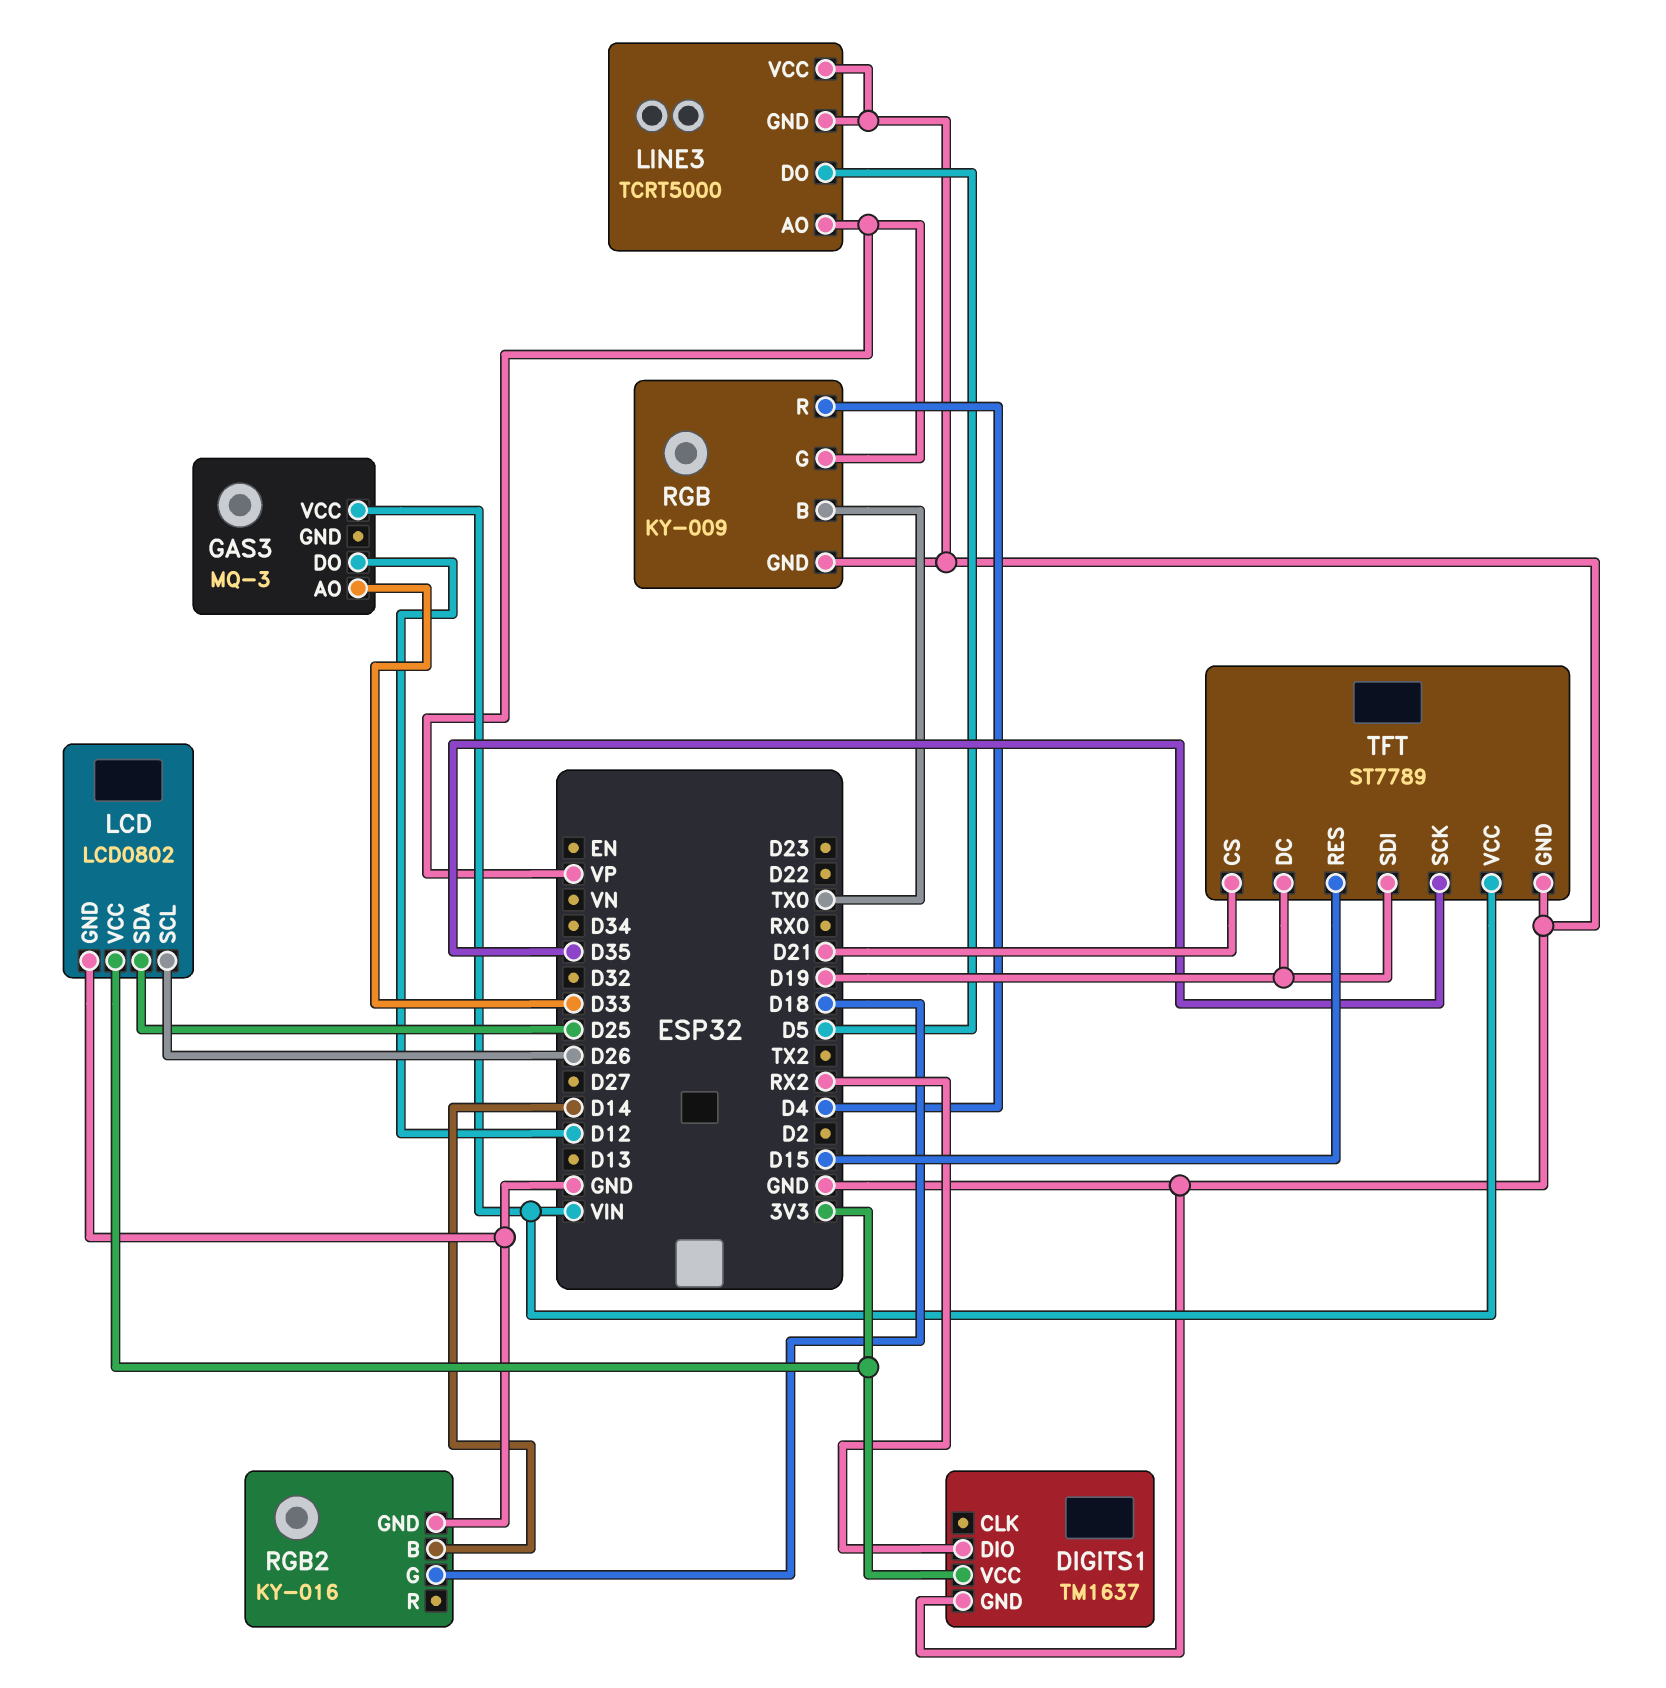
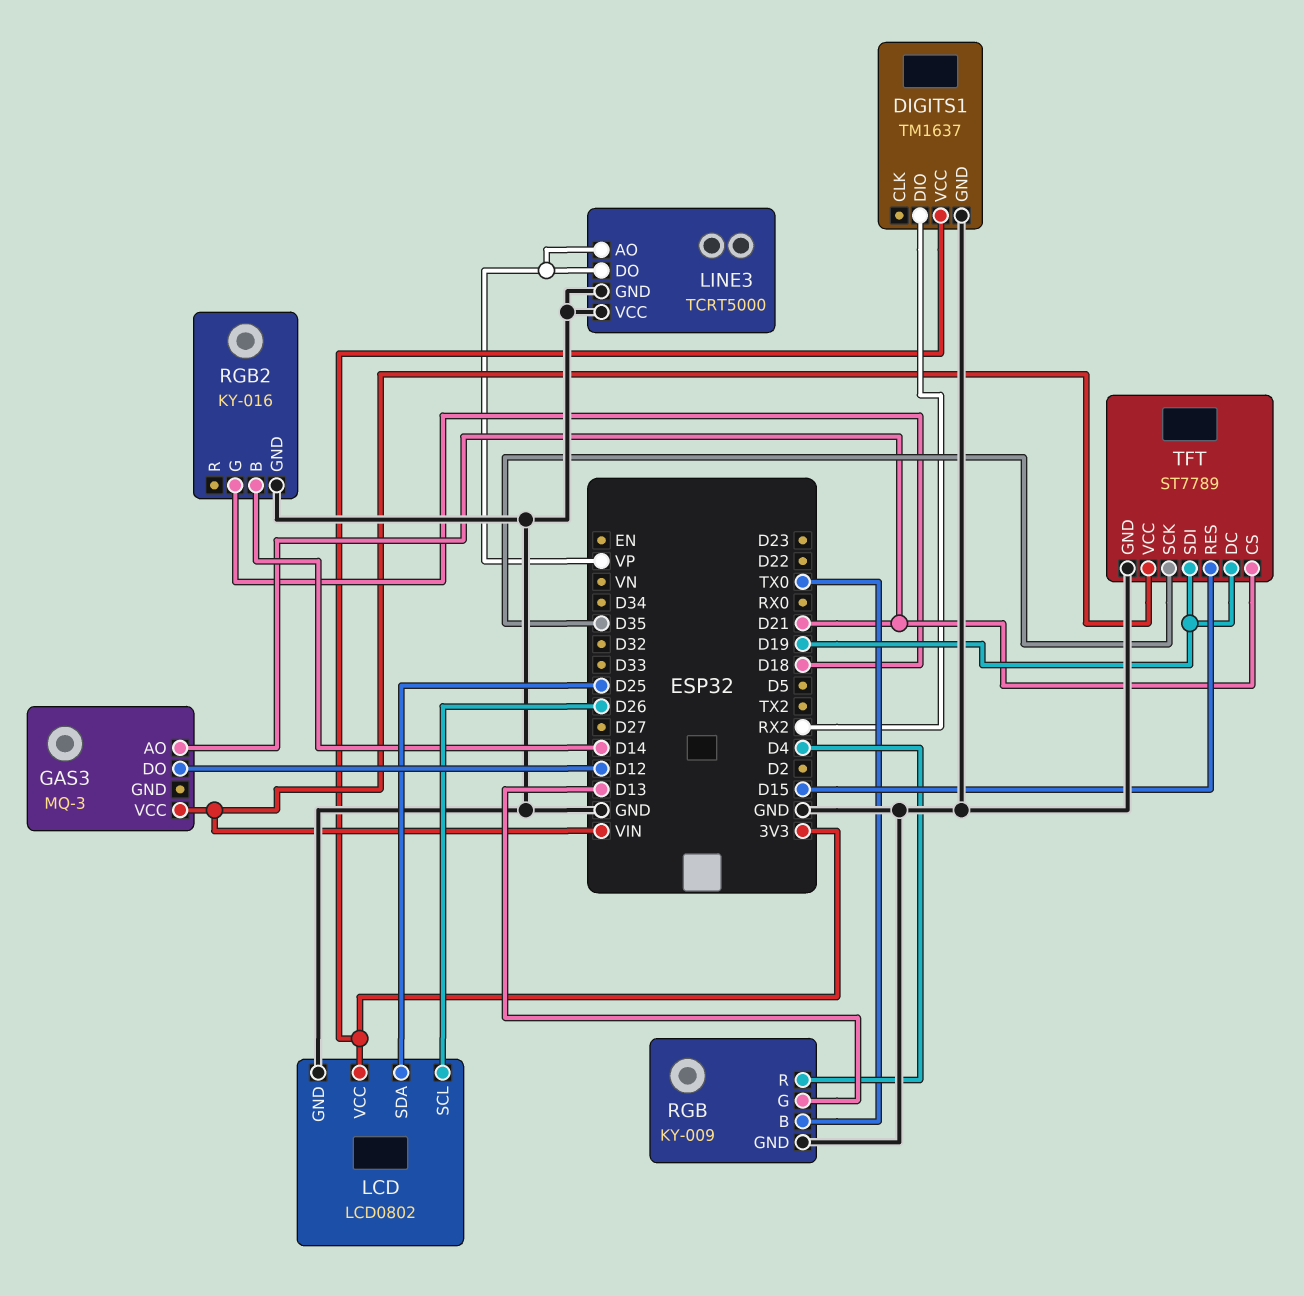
GAS3 pin AO: D33 -> D21
LINE3 pin DO: D5 -> VP
RGB pin G: VP -> D13

